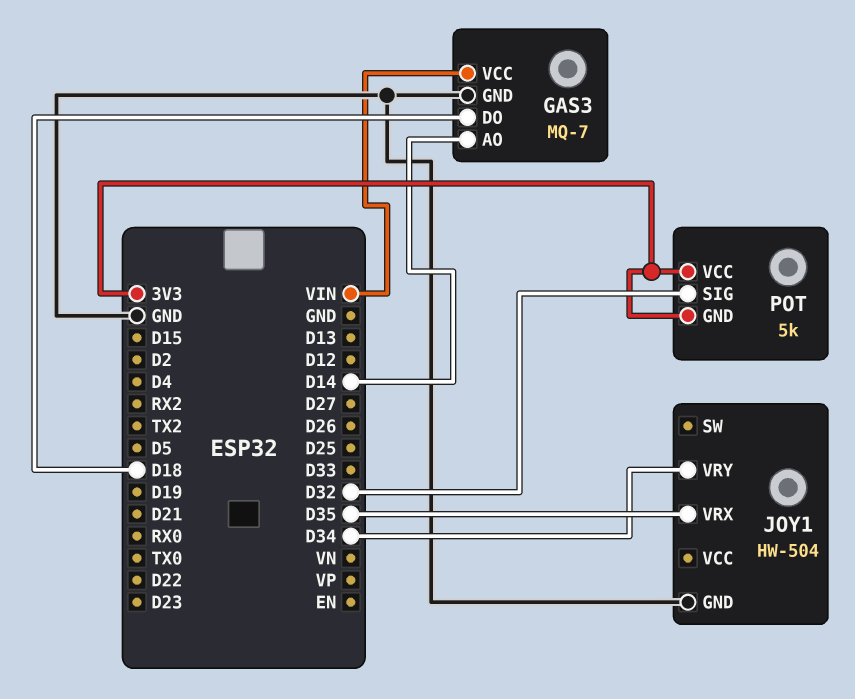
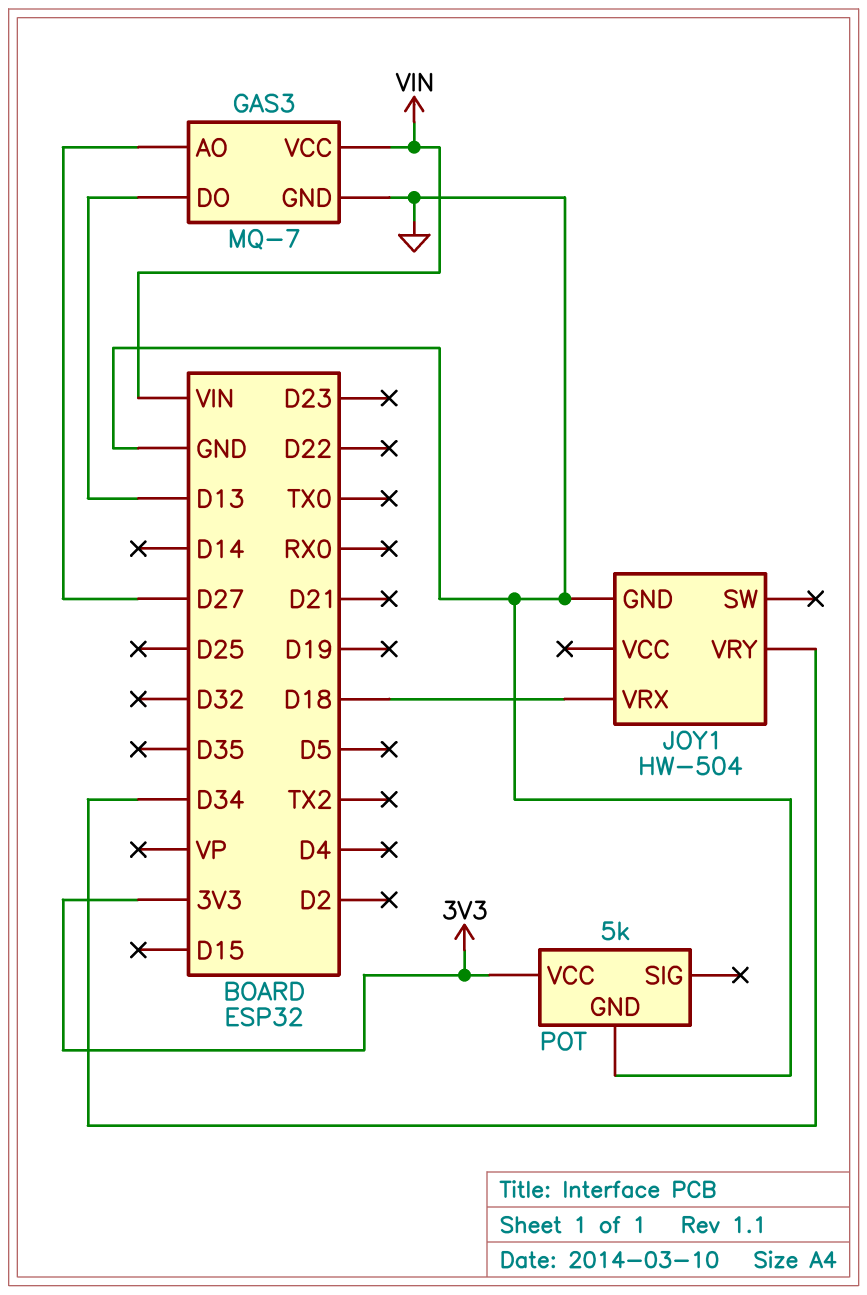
GAS3 pin AO: D14 -> D27
GAS3 pin DO: D18 -> D13
JOY1 pin VRX: D35 -> D18
POT pin GND: 3V3 -> GND
POT pin SIG: D32 -> none

